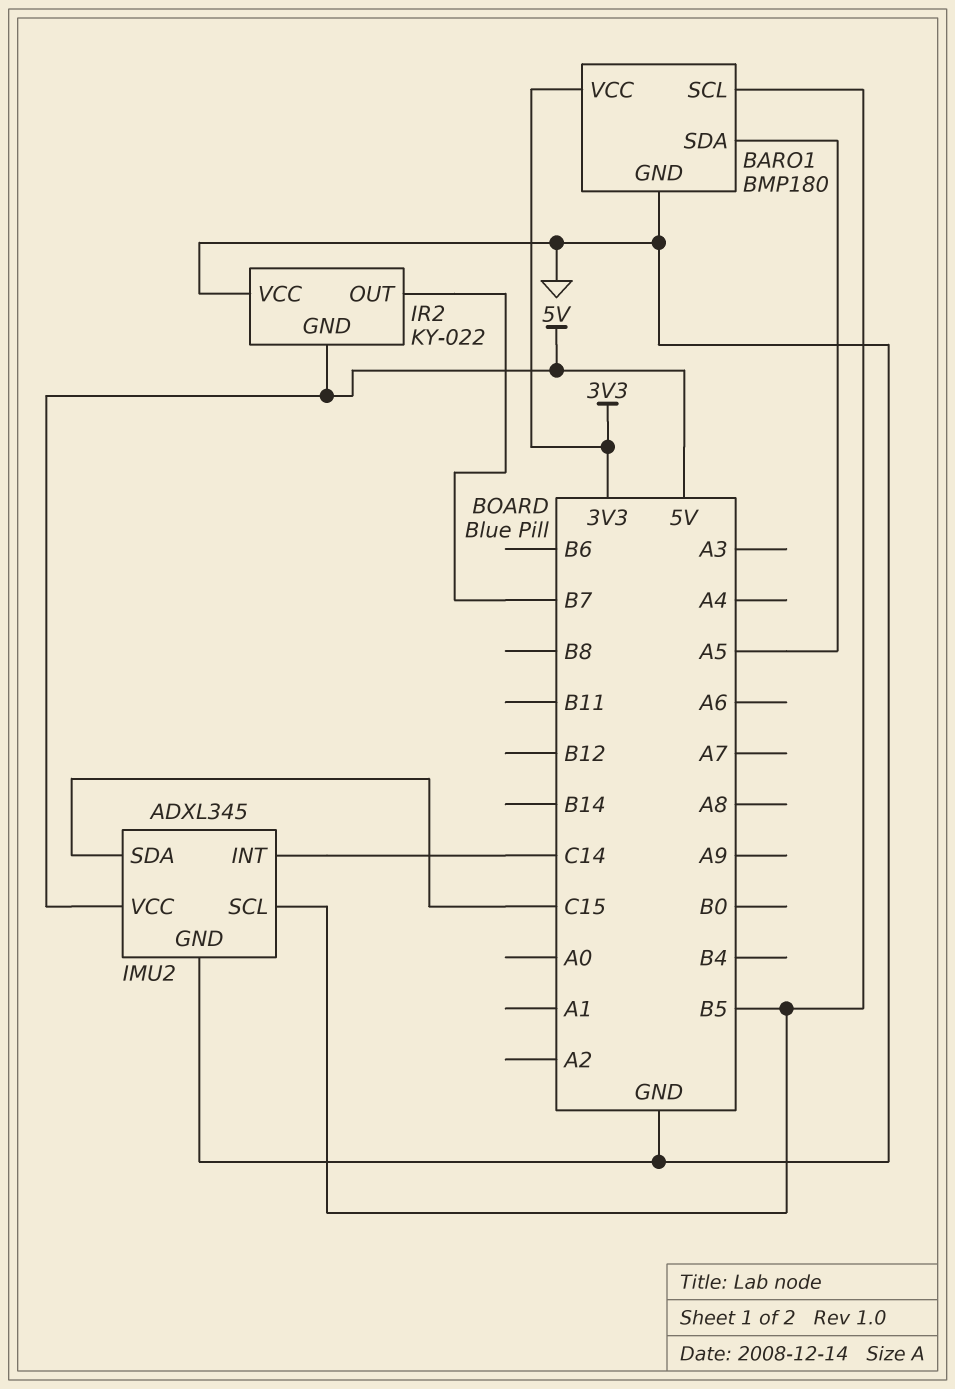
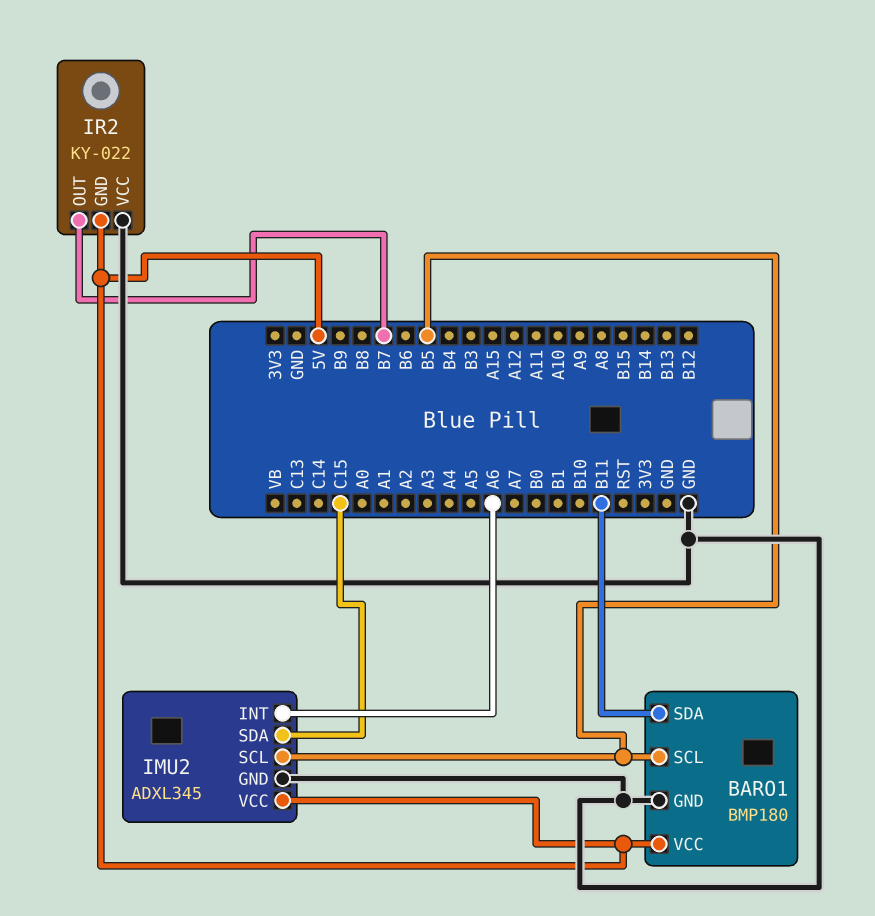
BARO1 pin SDA: A5 -> B11
BARO1 pin VCC: 3V3 -> 5V
IMU2 pin INT: C14 -> A6

